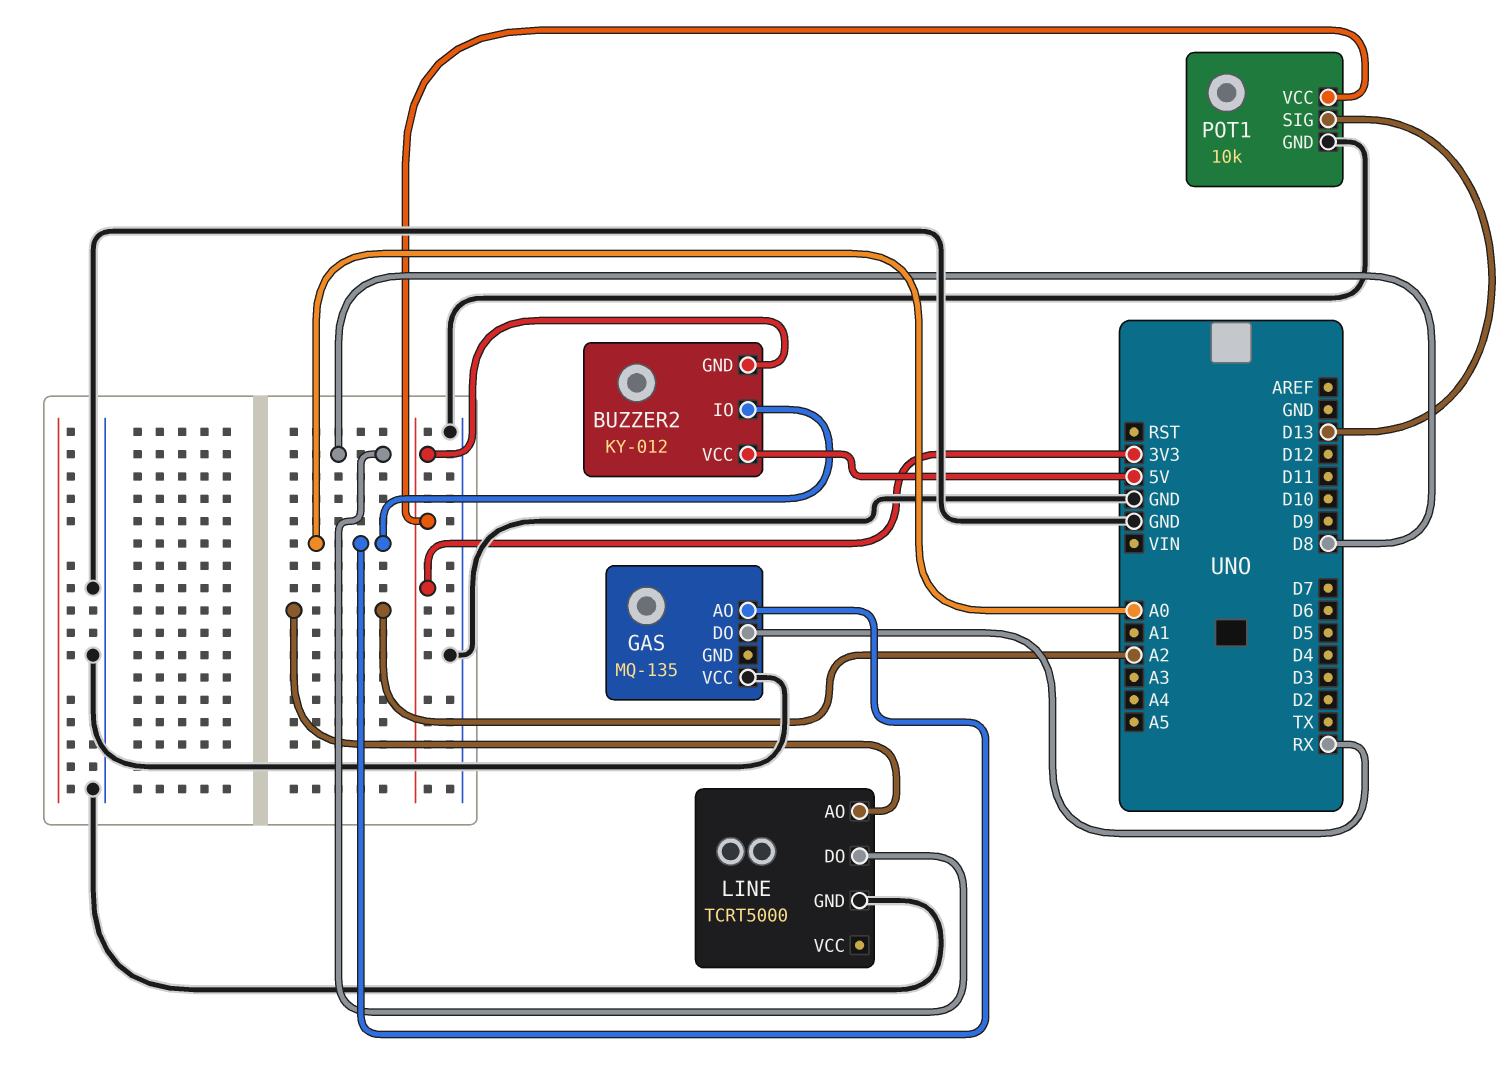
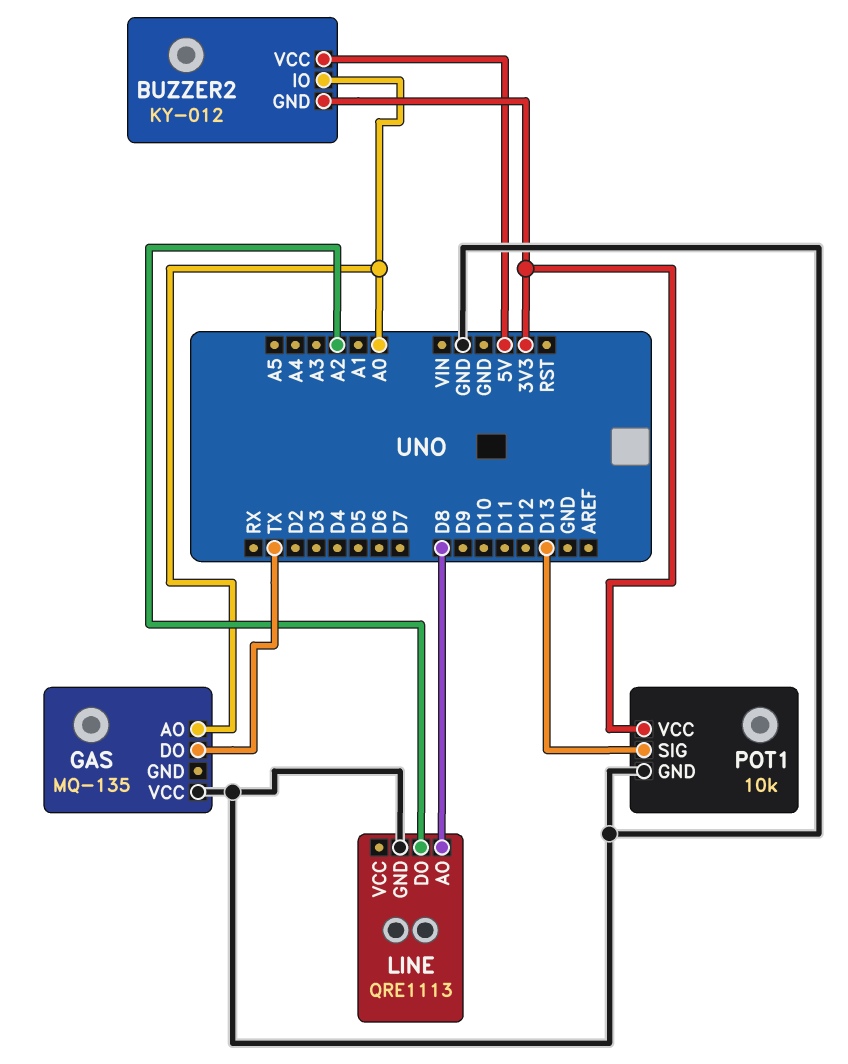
GAS pin DO: RX -> TX
LINE: TCRT5000 -> QRE1113
LINE pin AO: A2 -> D8
LINE pin DO: D8 -> A2

